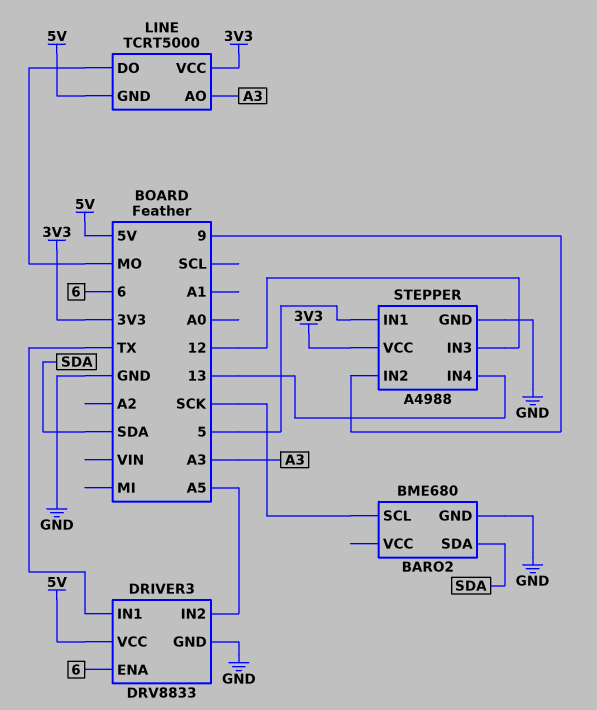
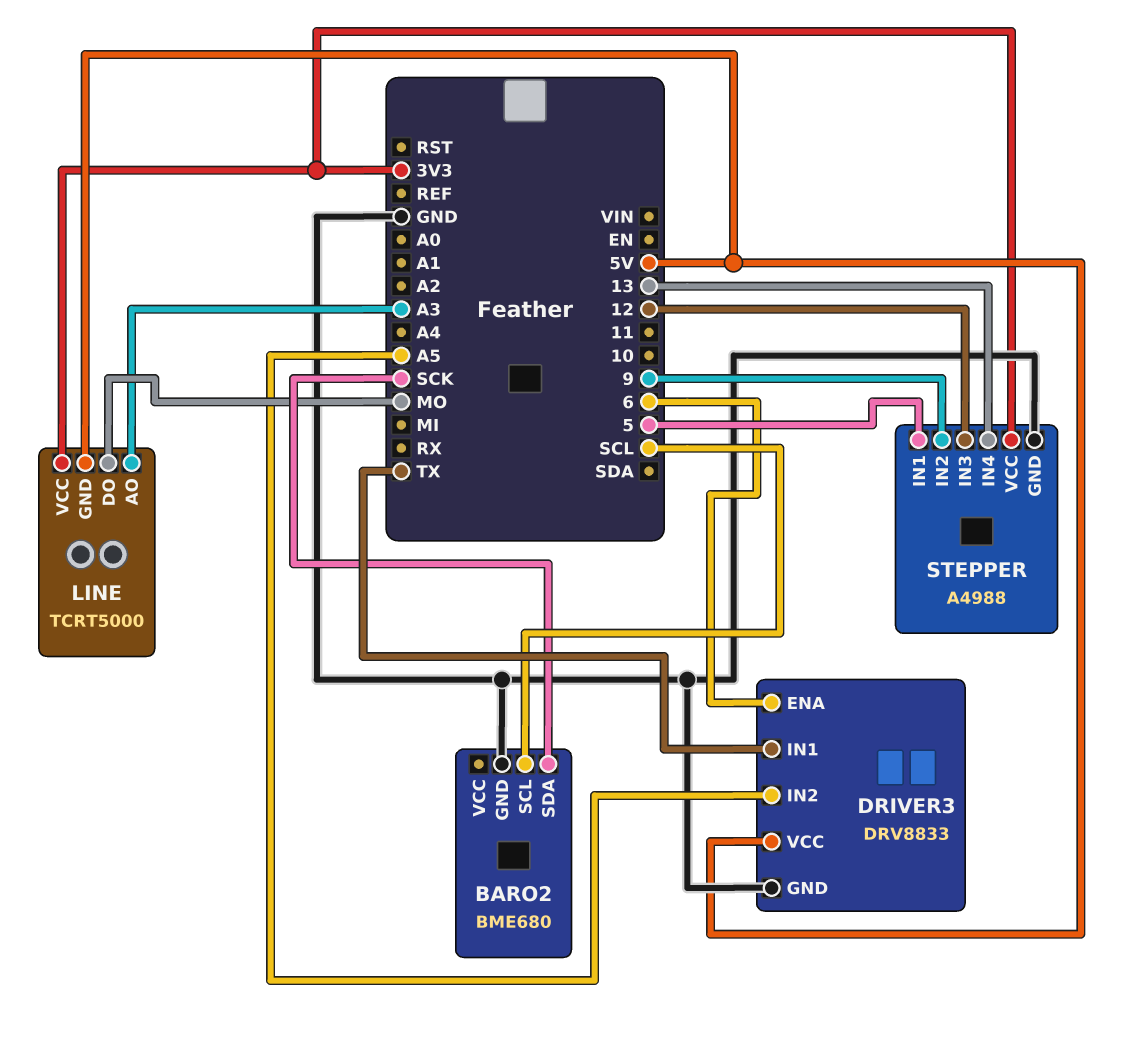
BARO2 pin SCL: SCK -> SCL
BARO2 pin SDA: SDA -> SCK

